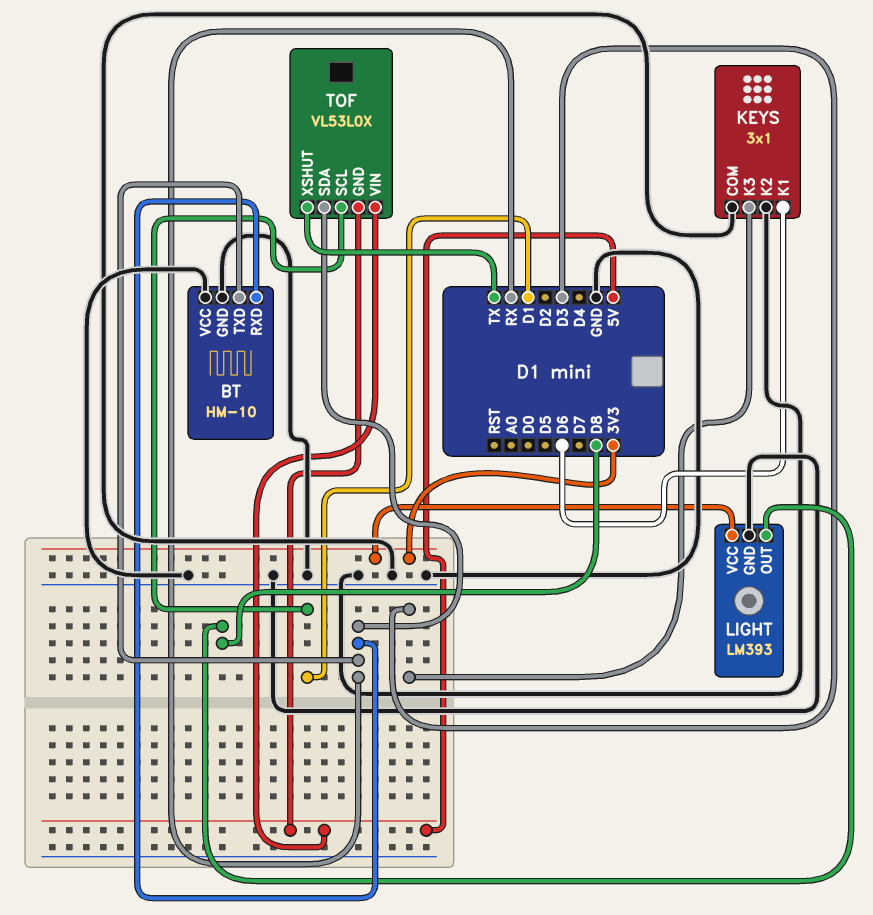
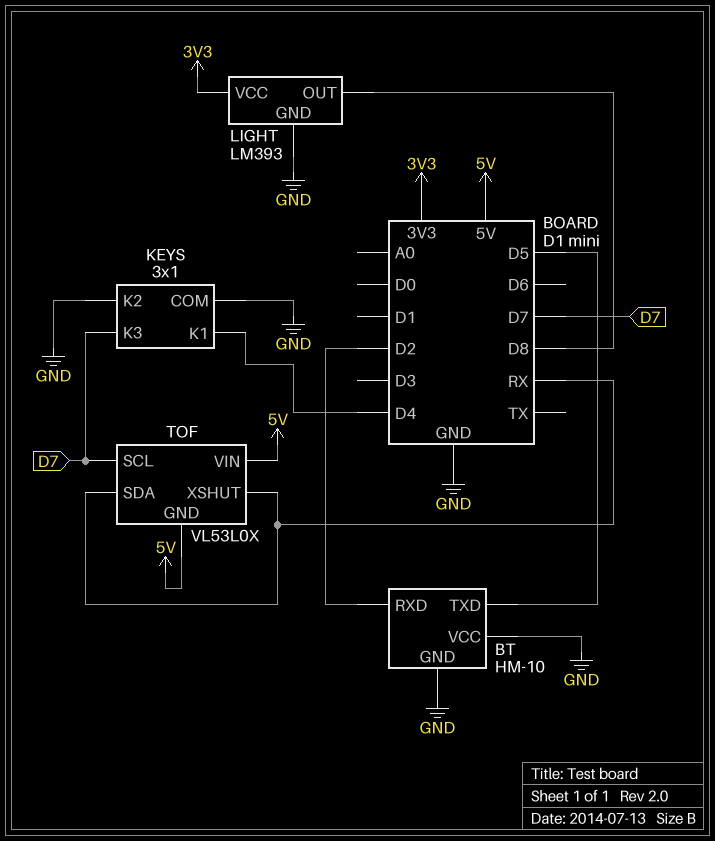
BT pin RXD: RX -> D2
BT pin TXD: RX -> D5
KEYS pin K1: D6 -> D4
KEYS pin K3: D3 -> D7
TOF pin SCL: D1 -> D7
TOF pin XSHUT: TX -> RX

